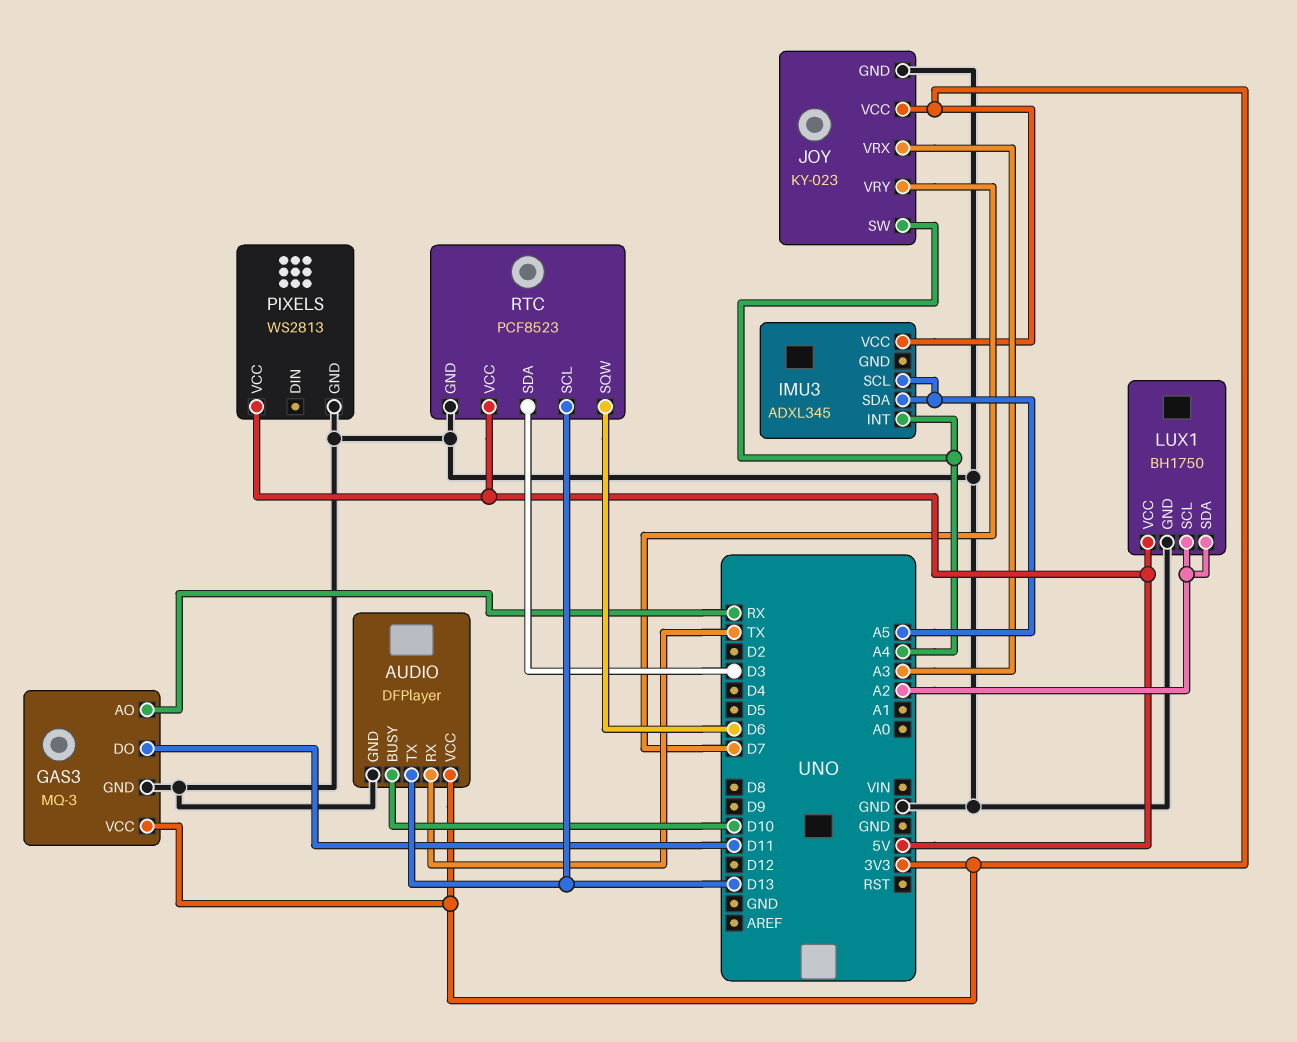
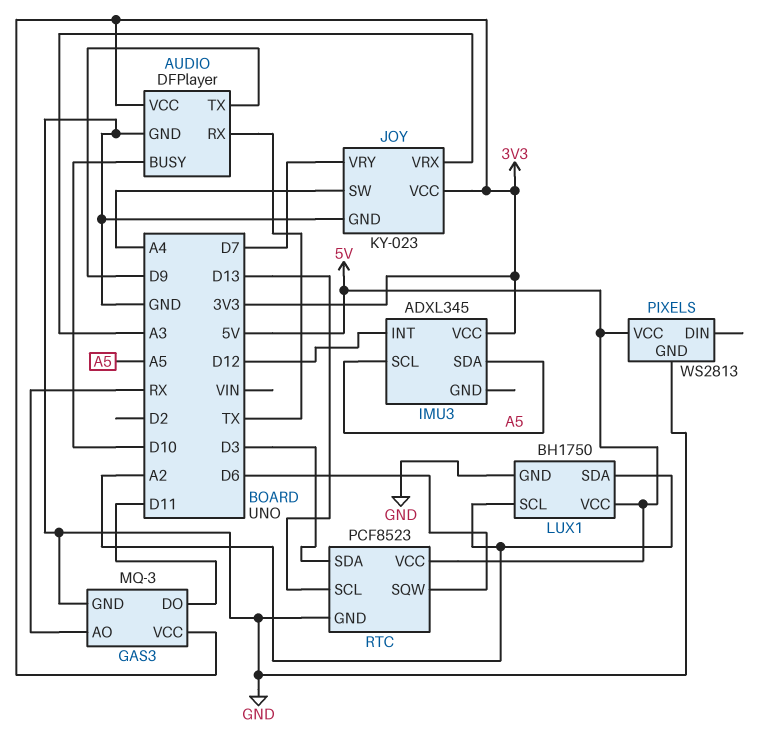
AUDIO pin TX: D13 -> D9
IMU3 pin INT: A4 -> D12

